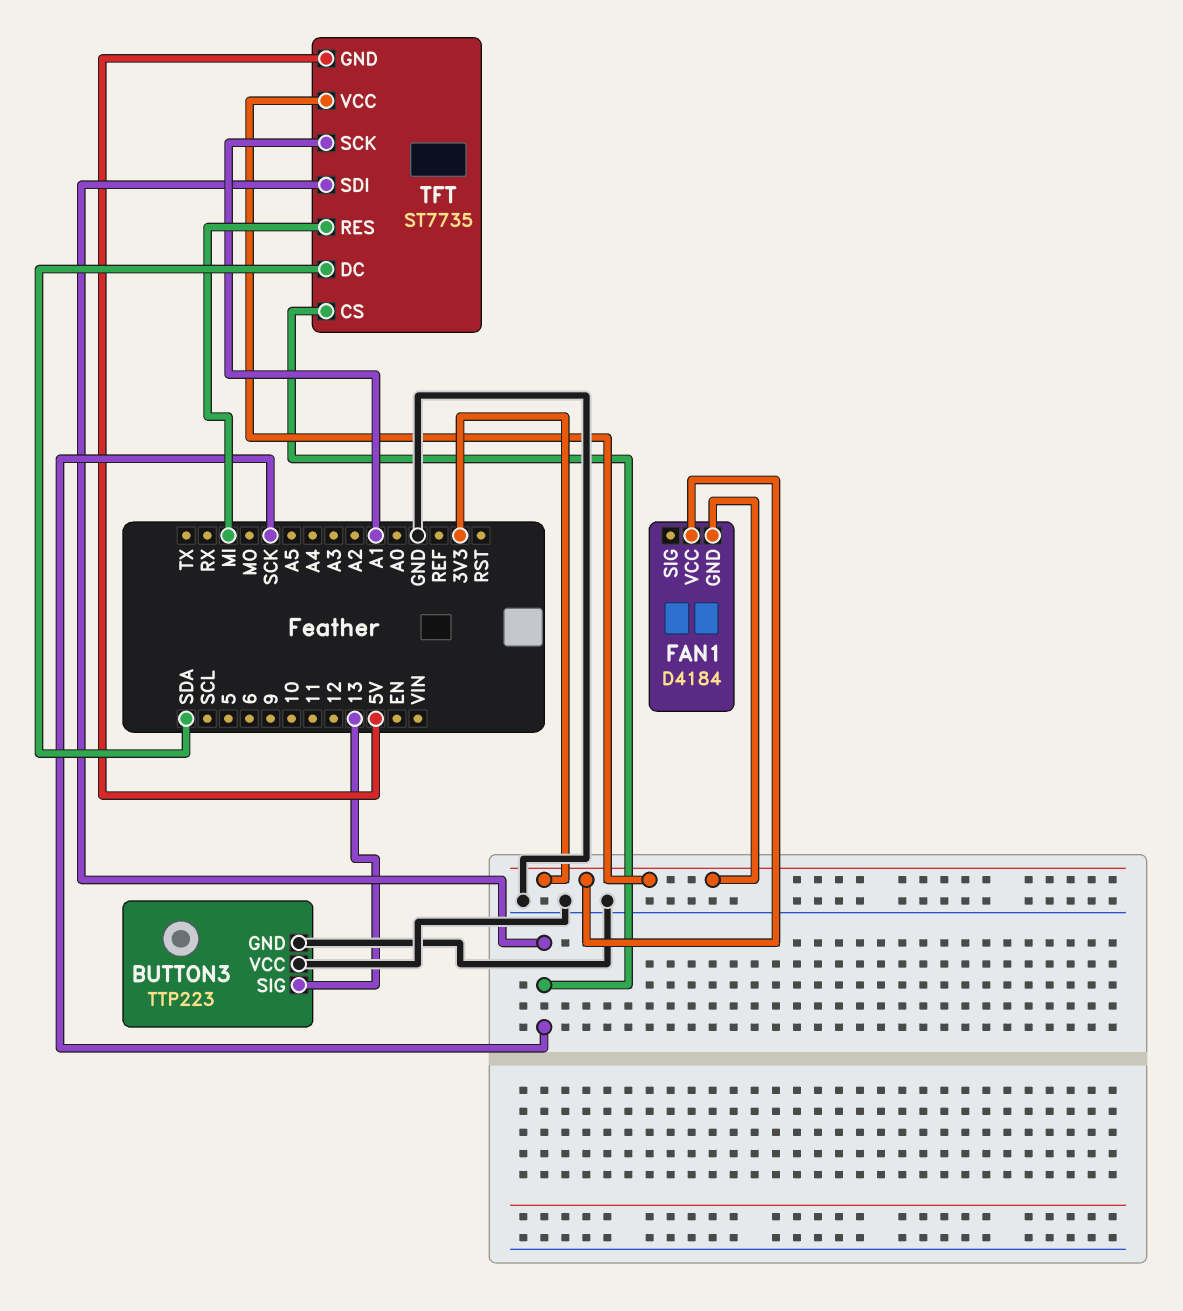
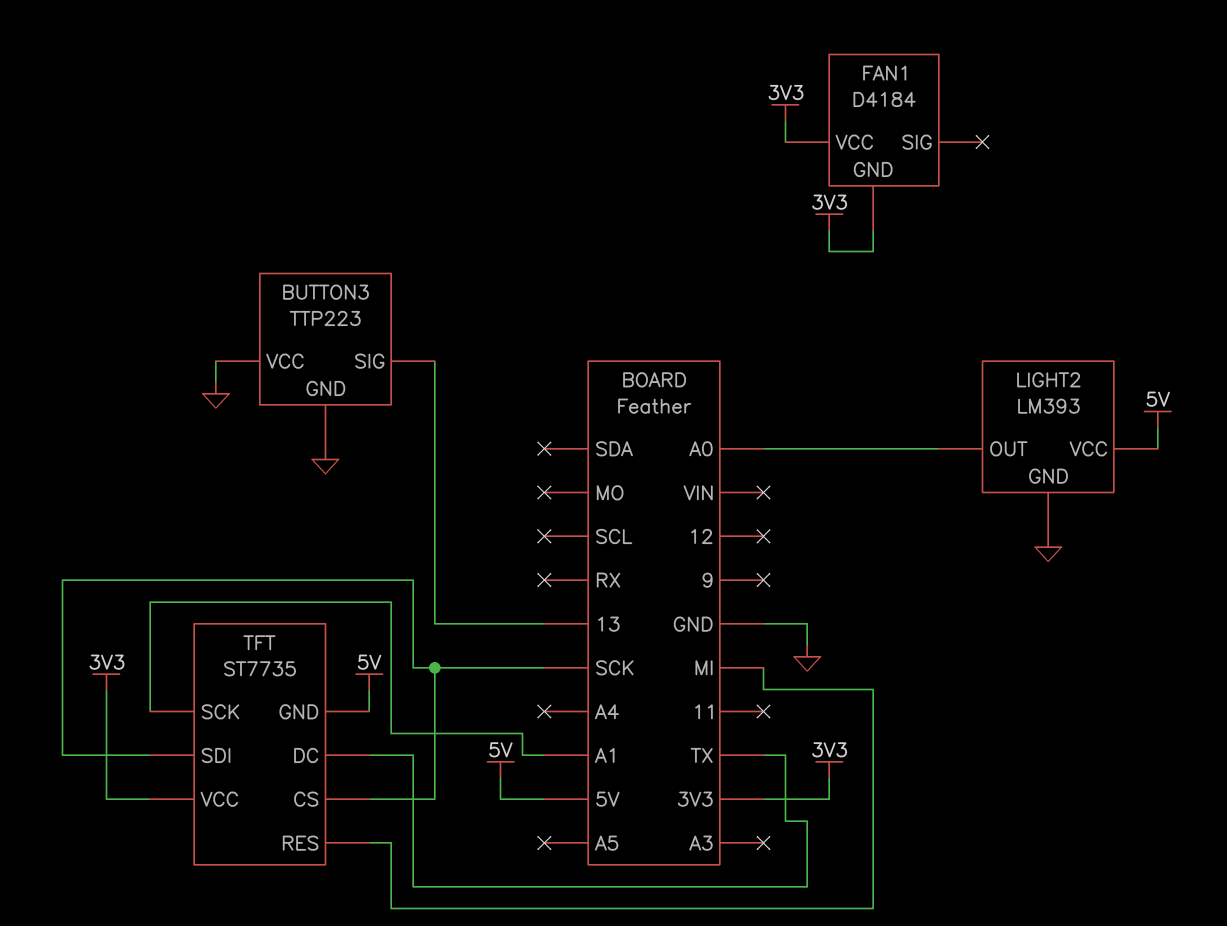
LIGHT2: none -> LM393
LIGHT2 pin GND: none -> GND
LIGHT2 pin OUT: none -> A0
LIGHT2 pin VCC: none -> 5V
TFT pin DC: SDA -> TX

